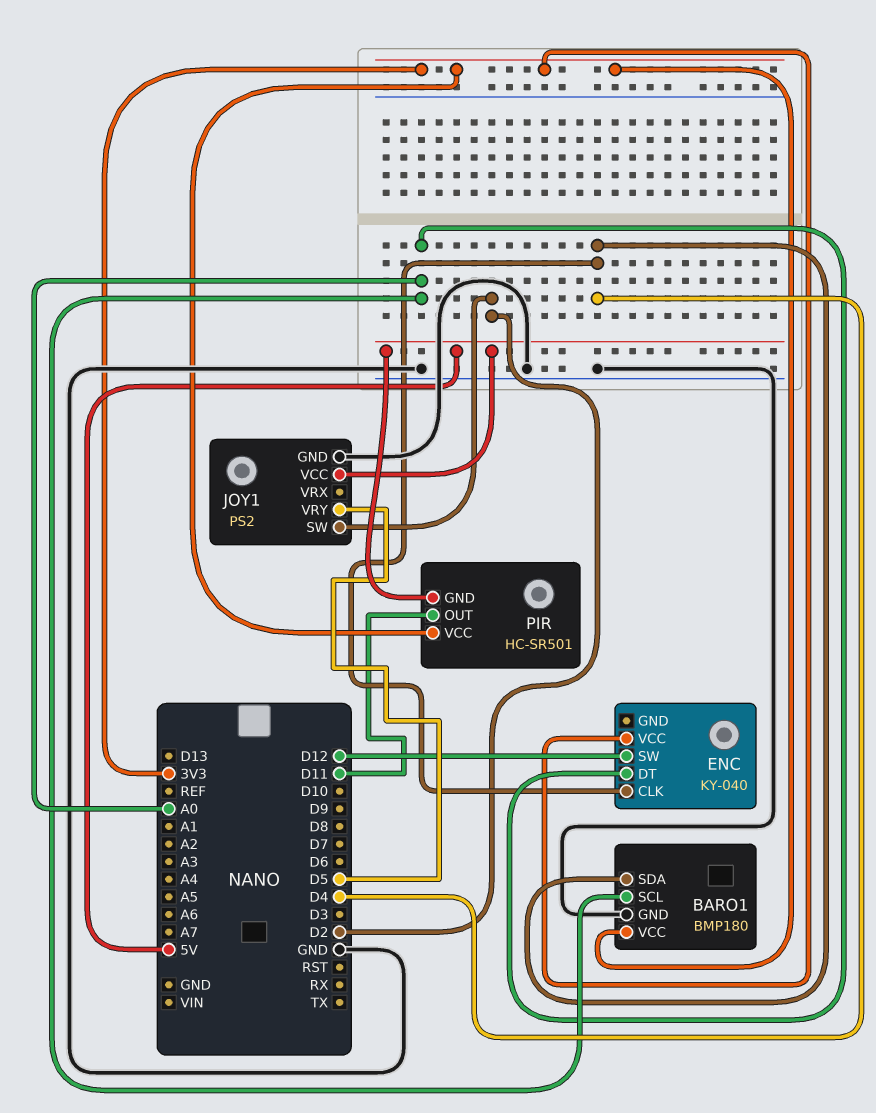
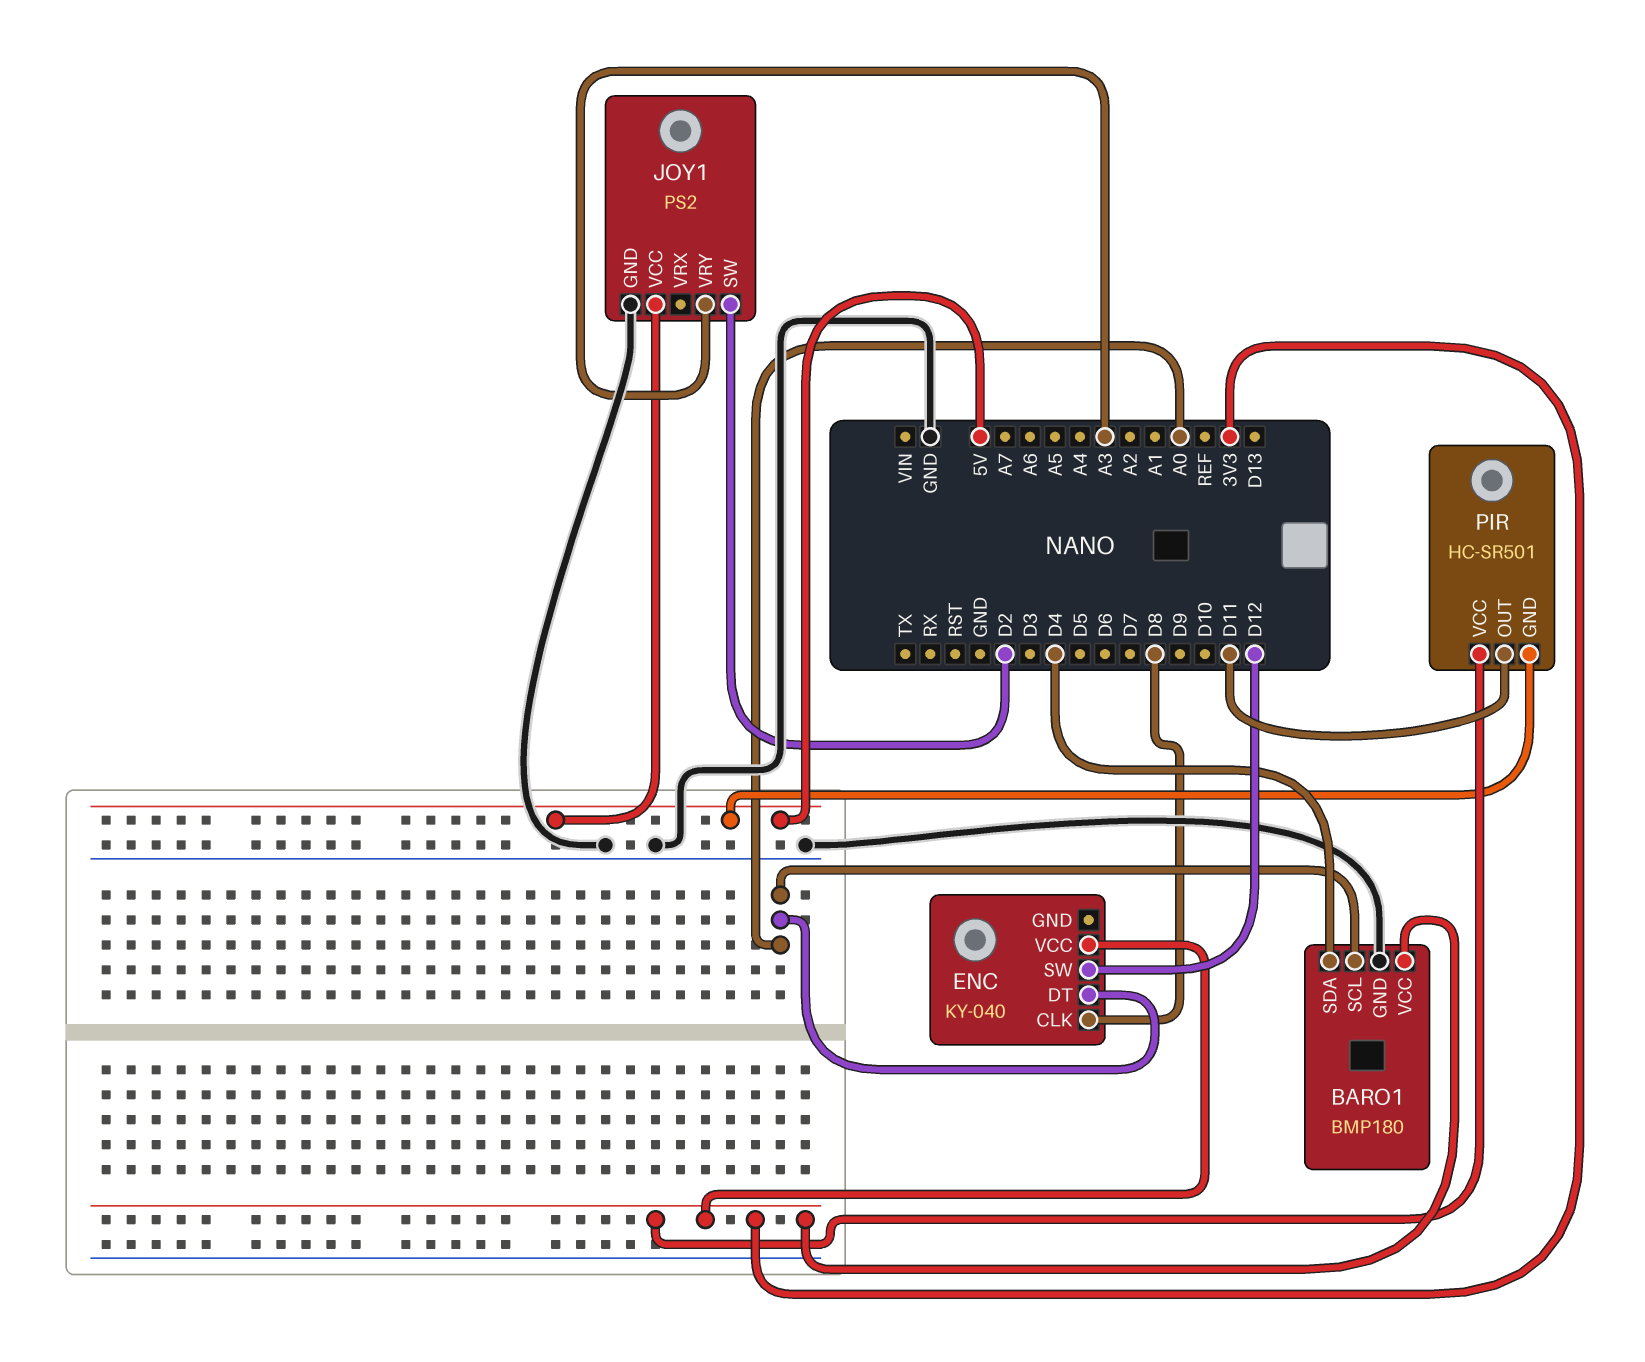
ENC pin CLK: D4 -> D8
JOY1 pin VRY: D5 -> A3

